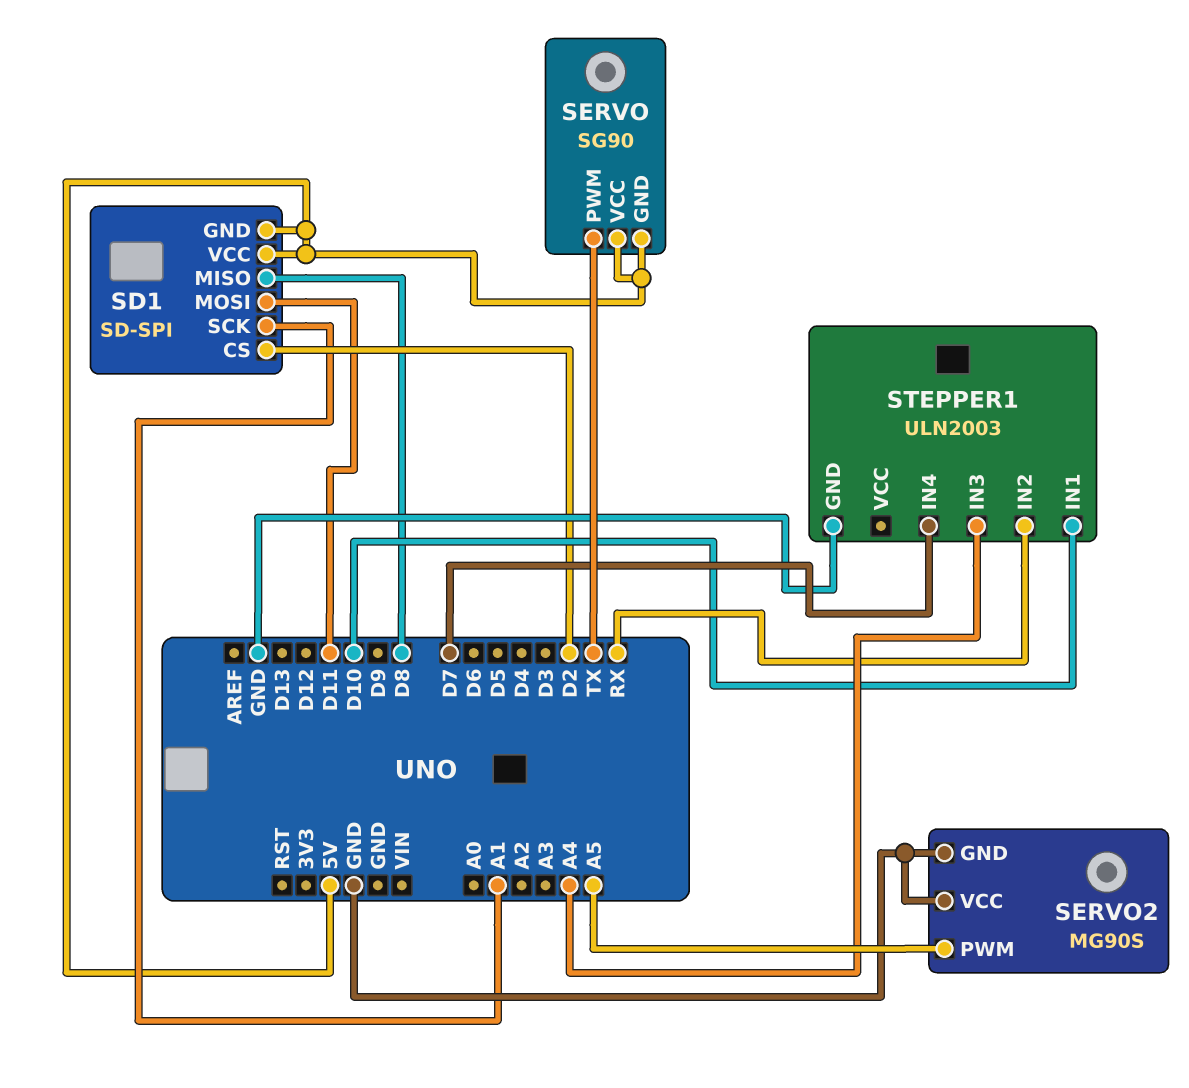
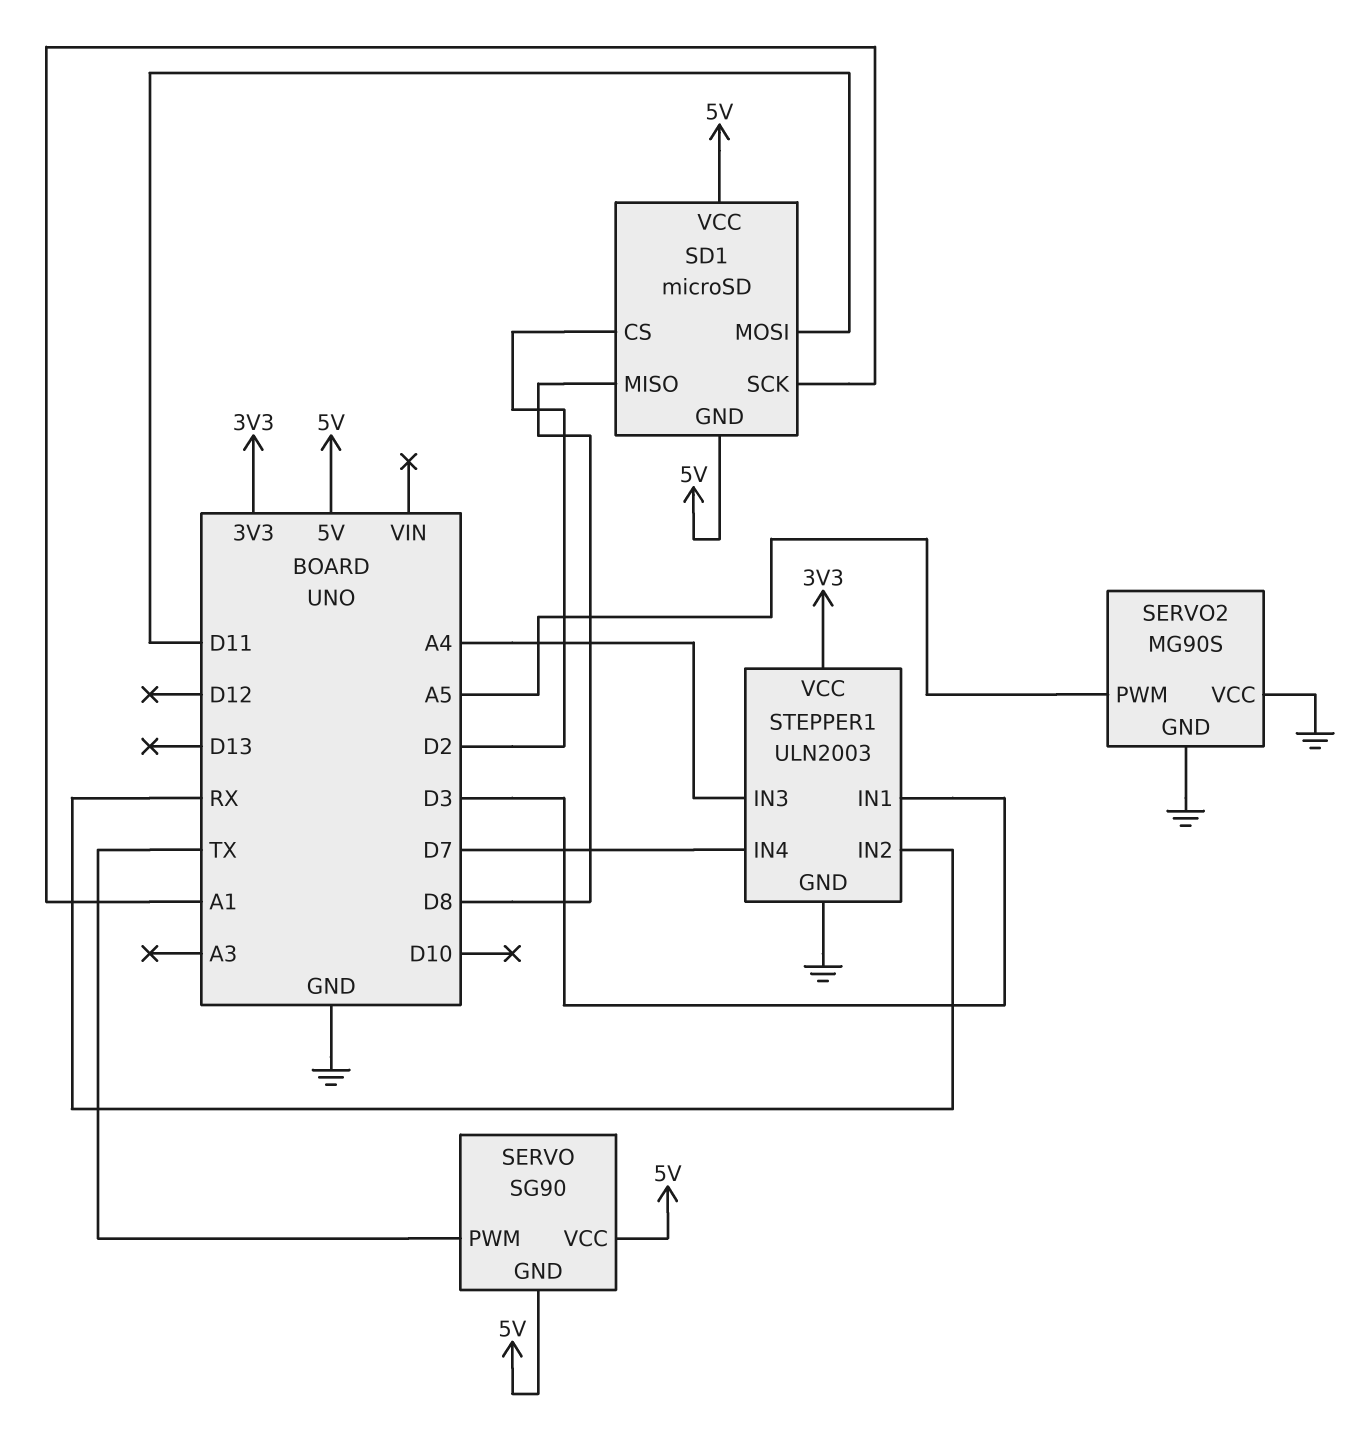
SD1: SD-SPI -> microSD
STEPPER1 pin IN1: D10 -> D3
STEPPER1 pin VCC: none -> 3V3

